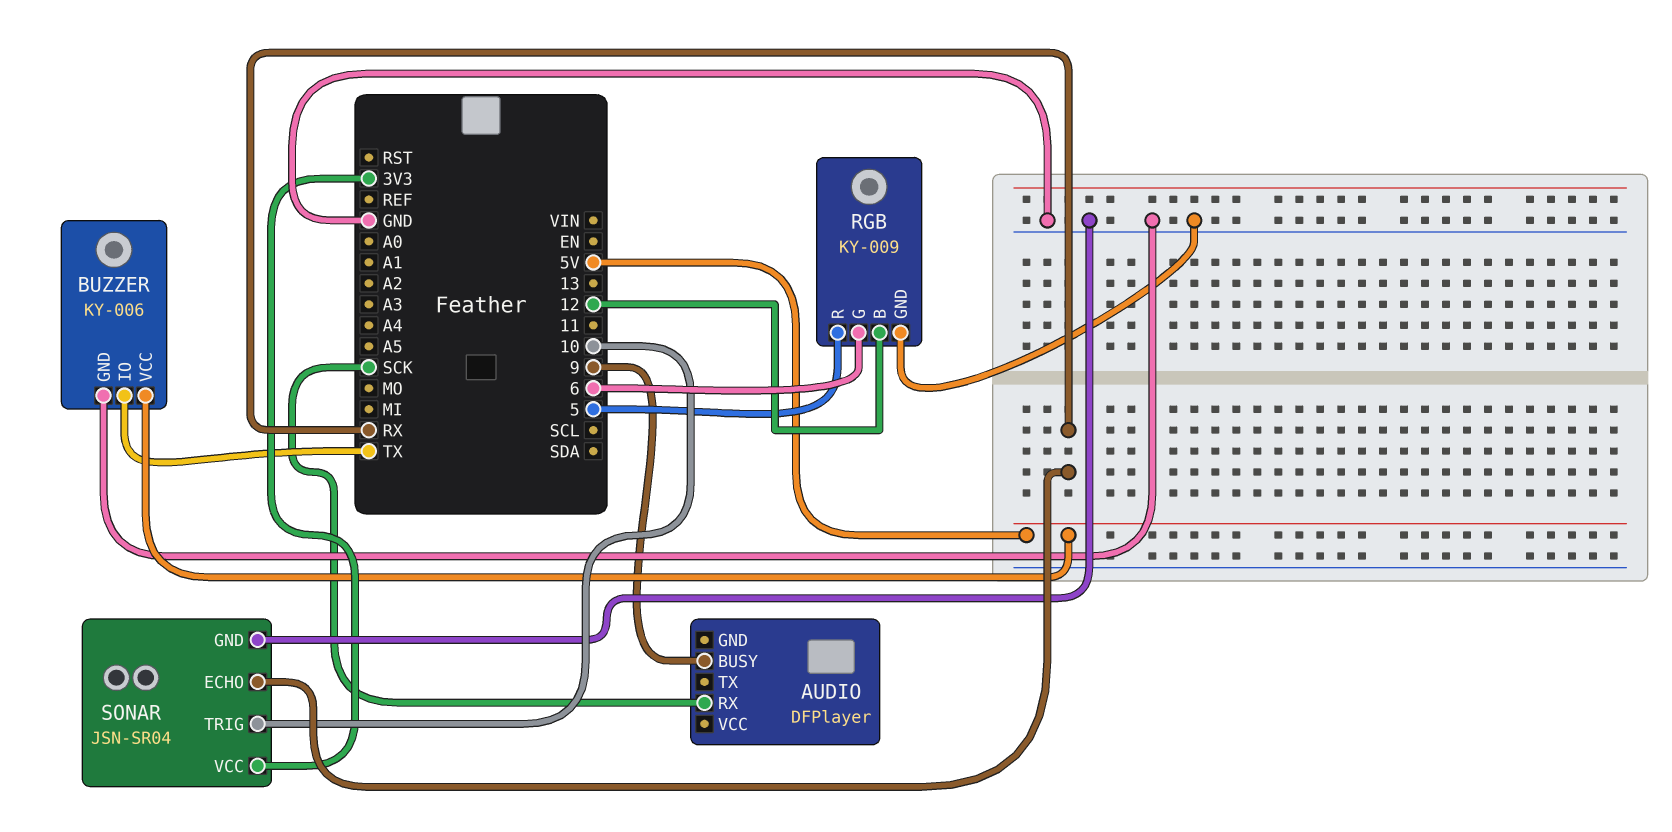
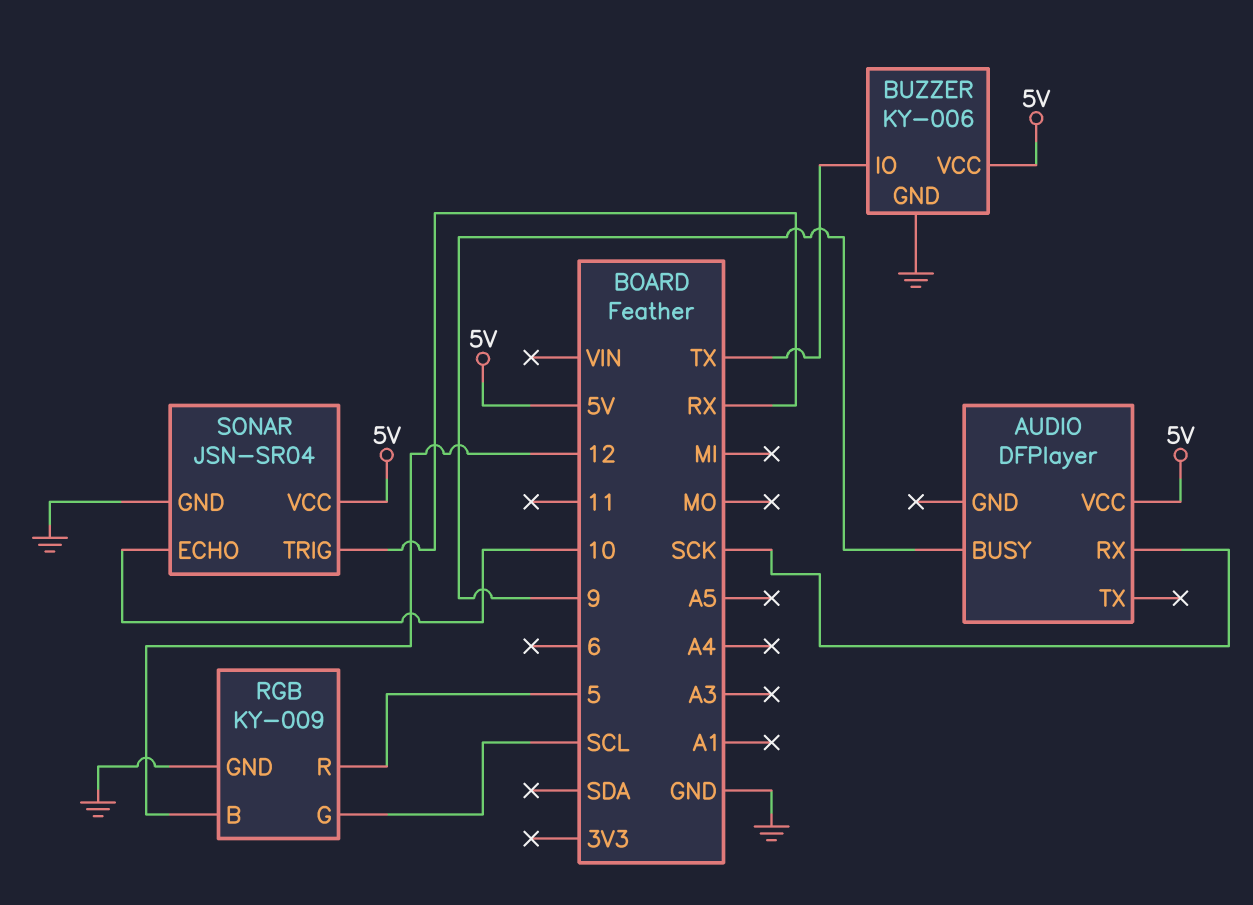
AUDIO pin VCC: none -> 5V
RGB pin G: 6 -> SCL
SONAR pin ECHO: RX -> 10
SONAR pin TRIG: 10 -> RX
SONAR pin VCC: 3V3 -> 5V

